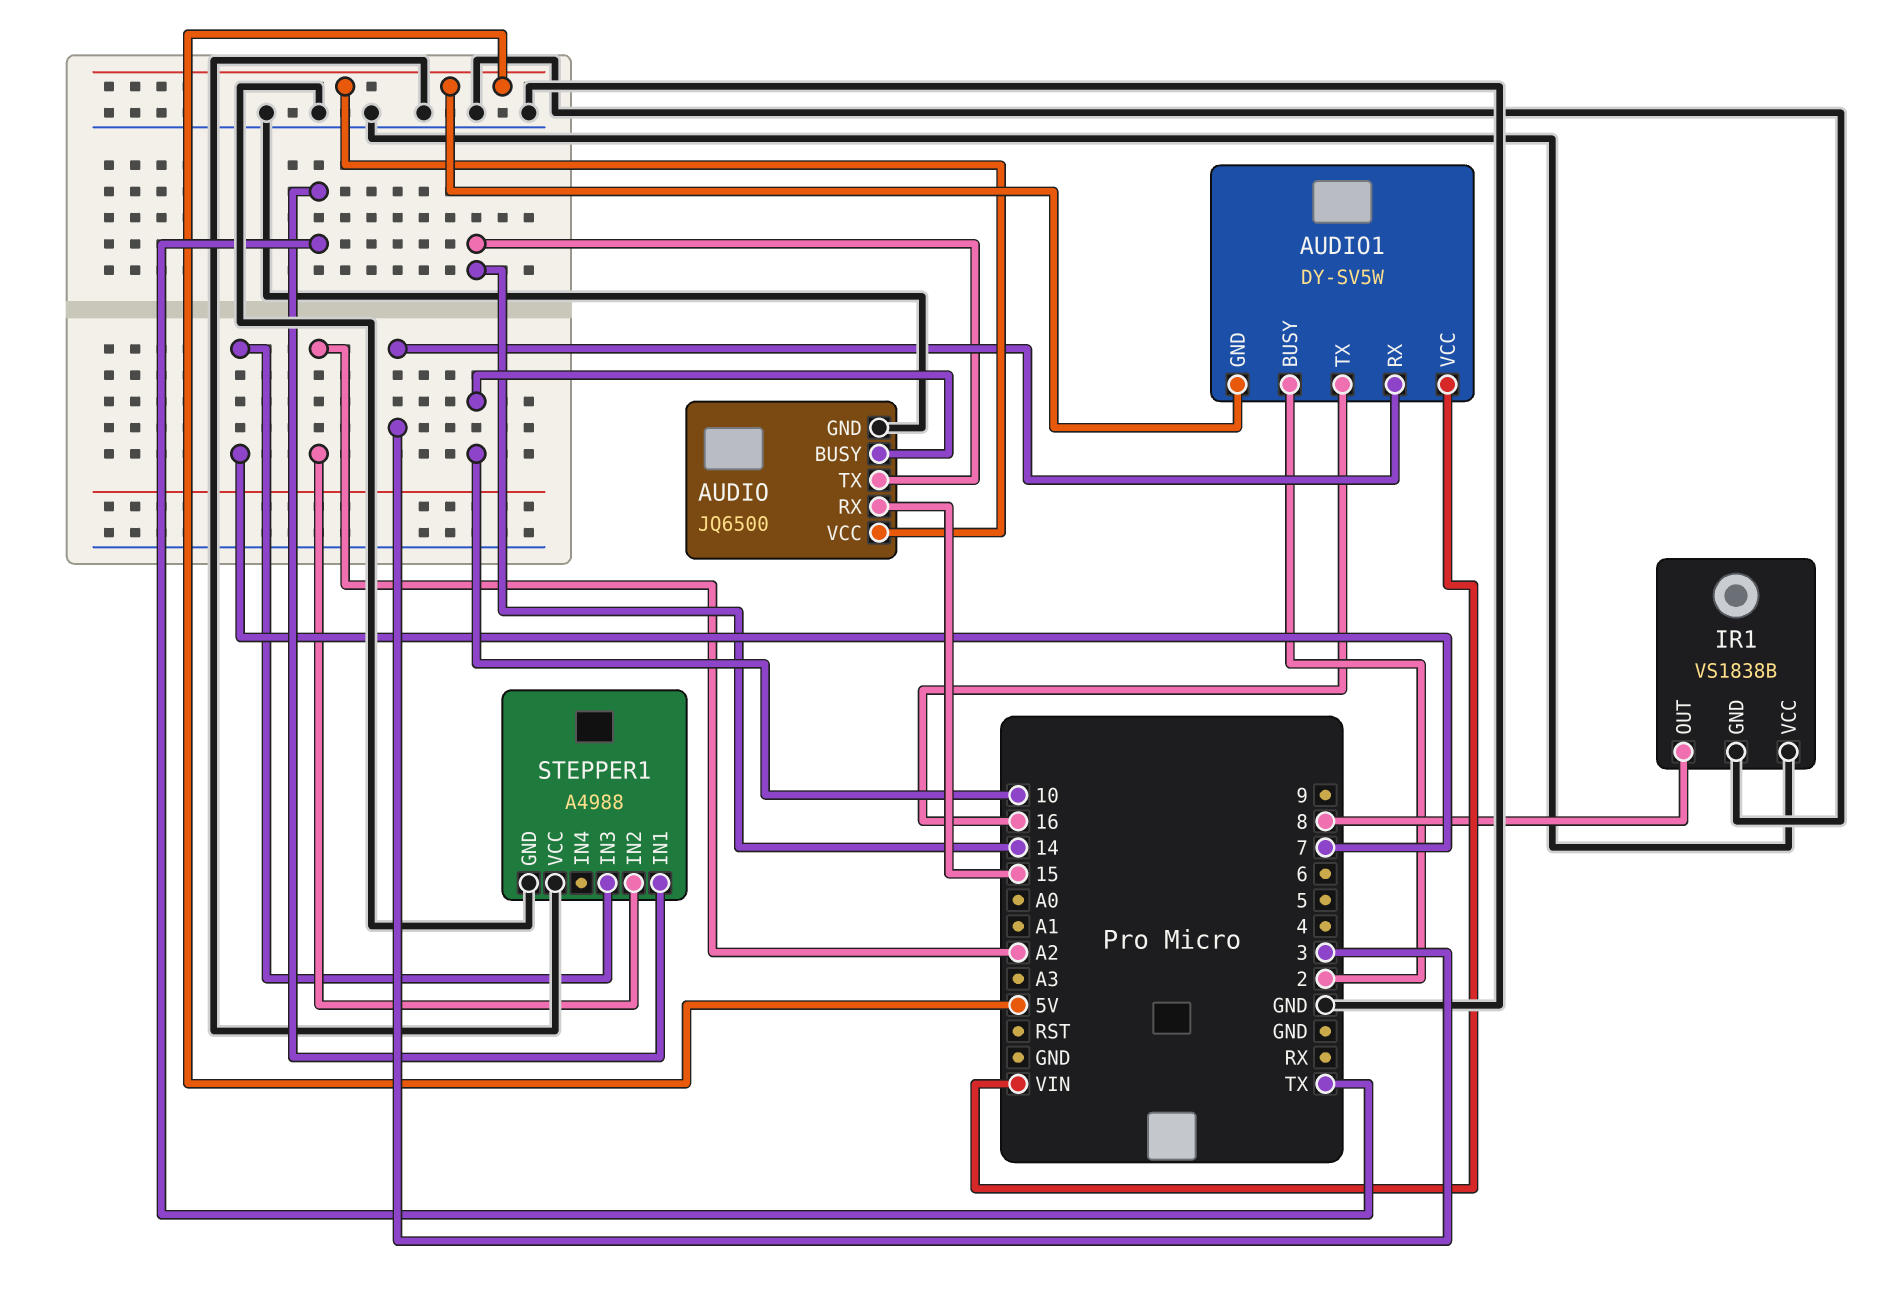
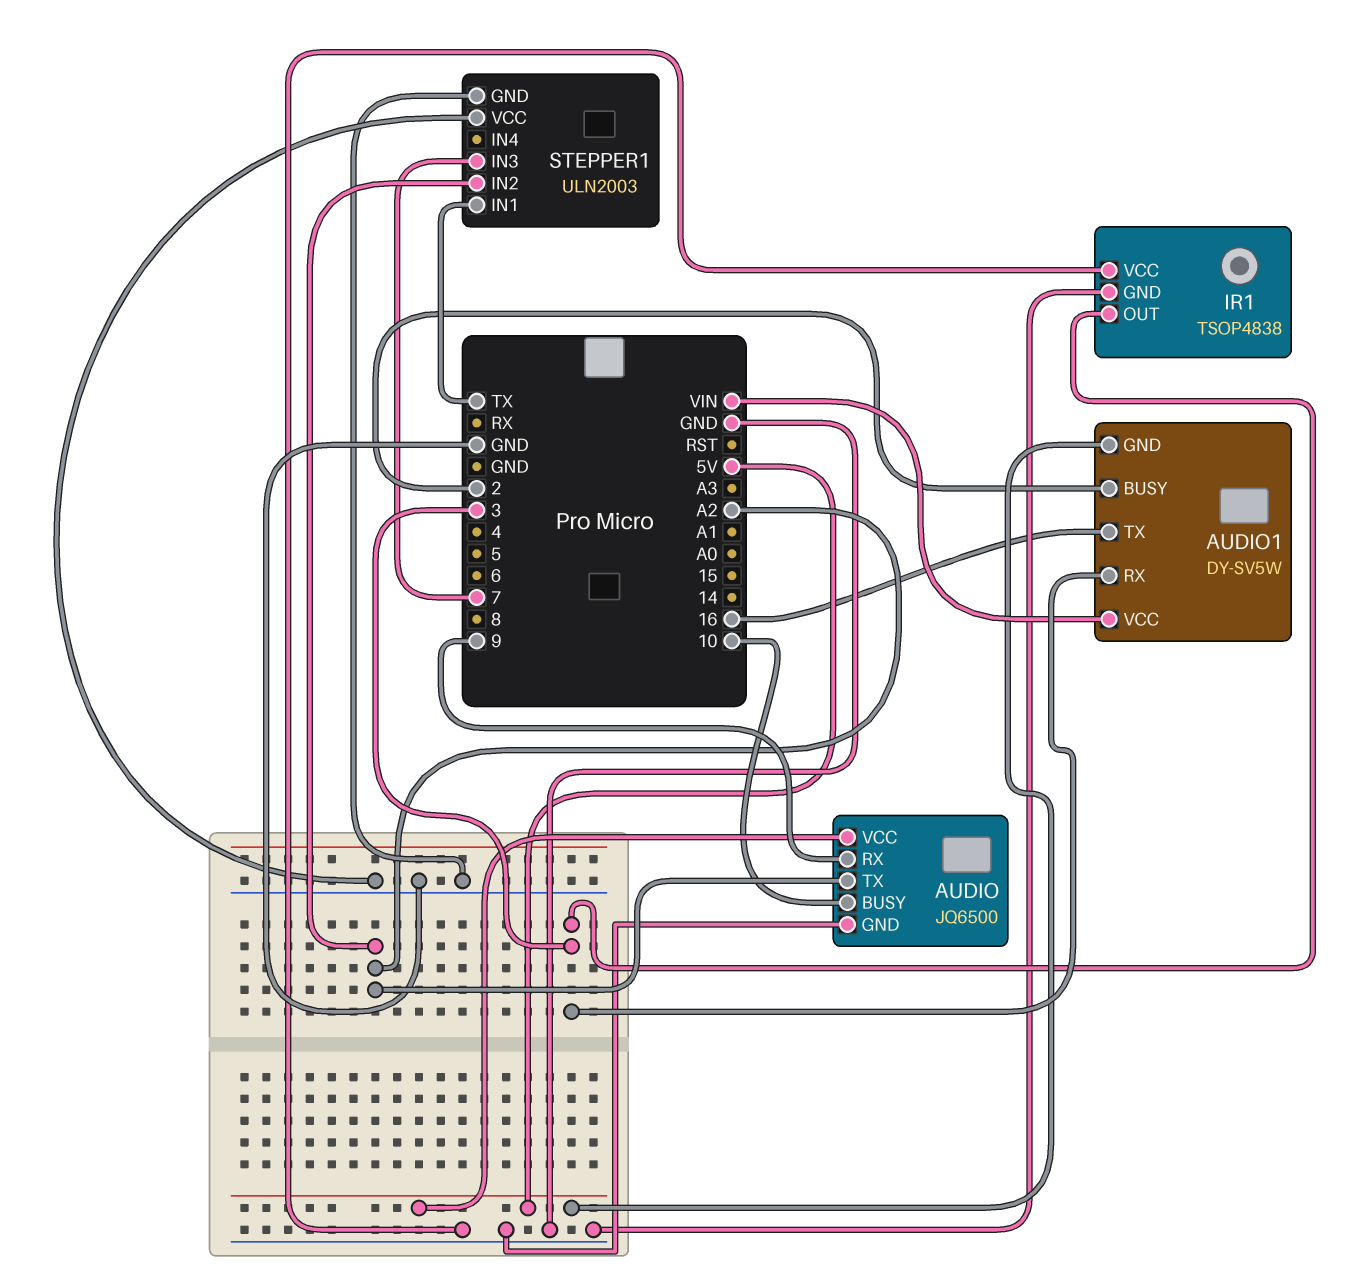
AUDIO pin RX: 15 -> 9
AUDIO pin TX: 14 -> A2
IR1: VS1838B -> TSOP4838
IR1 pin OUT: 8 -> 3
STEPPER1: A4988 -> ULN2003

